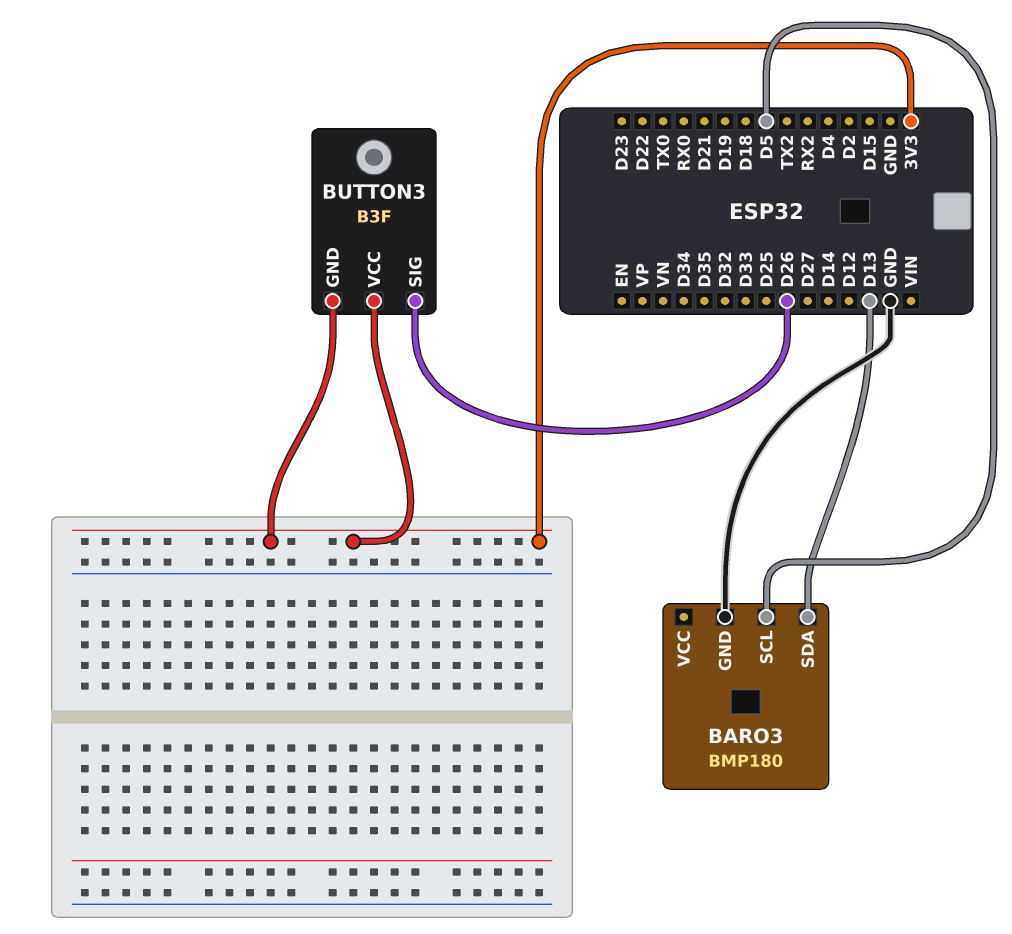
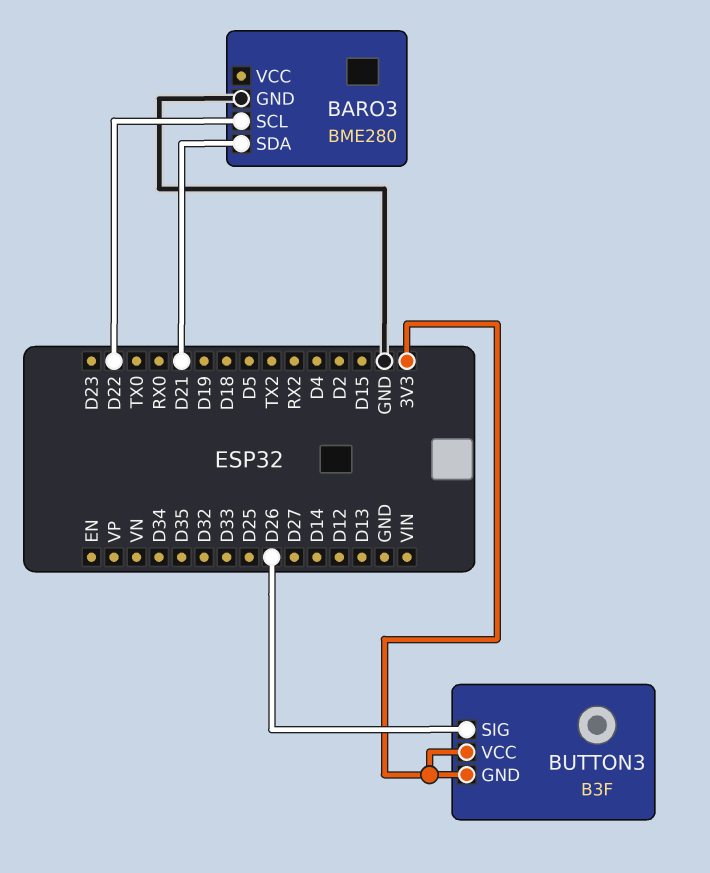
BARO3: BMP180 -> BME280
BARO3 pin SCL: D5 -> D22
BARO3 pin SDA: D13 -> D21

